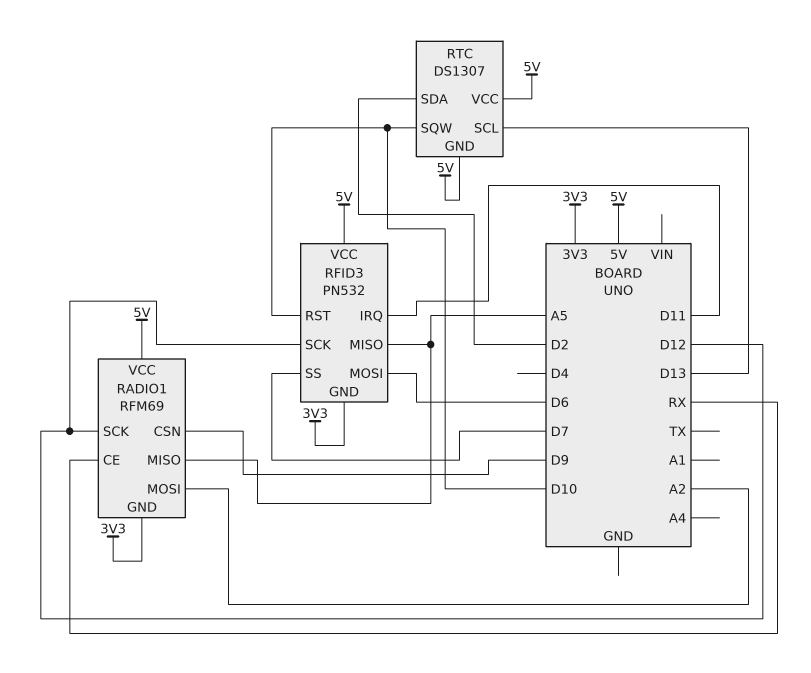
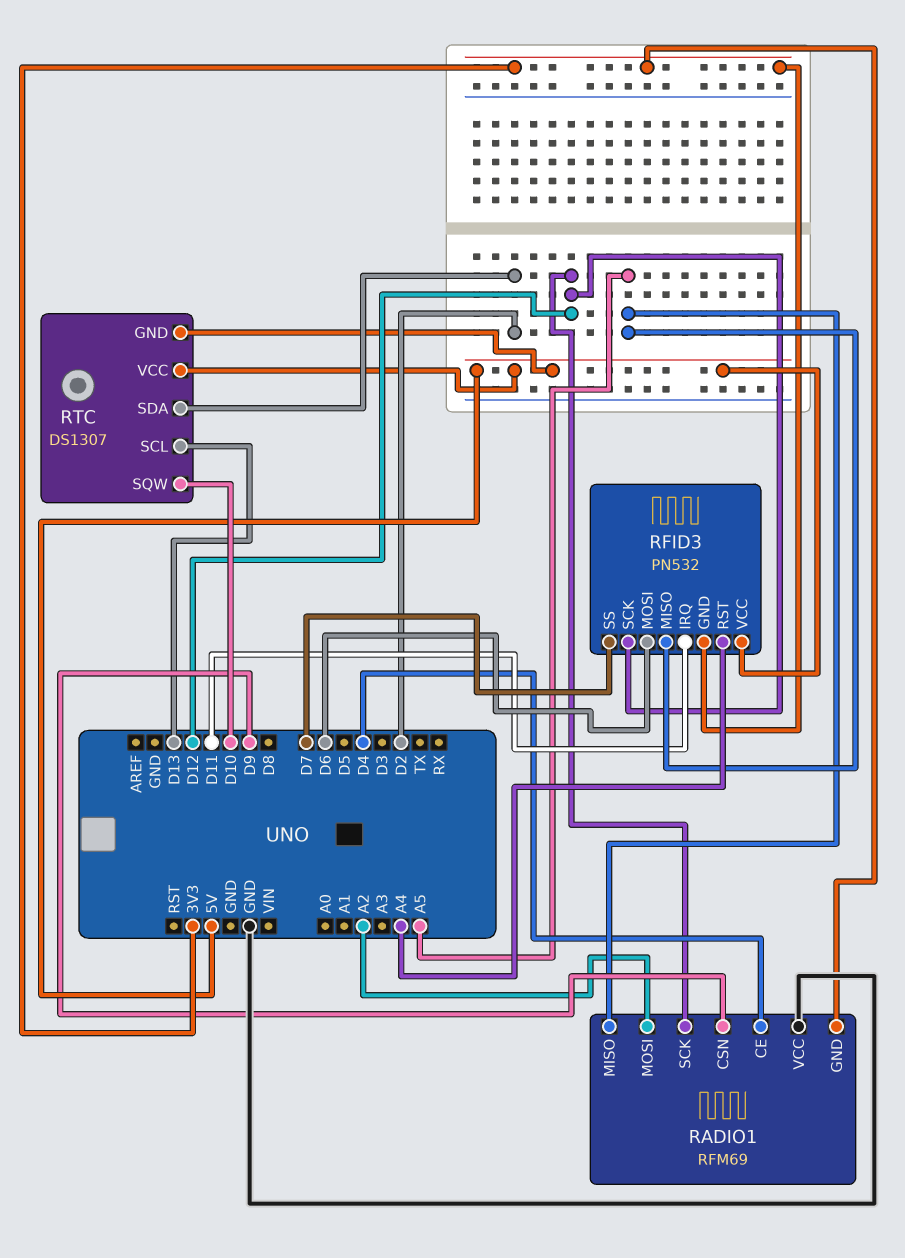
RADIO1 pin CE: RX -> D4
RADIO1 pin VCC: 5V -> GND
RFID3 pin RST: D10 -> A4

